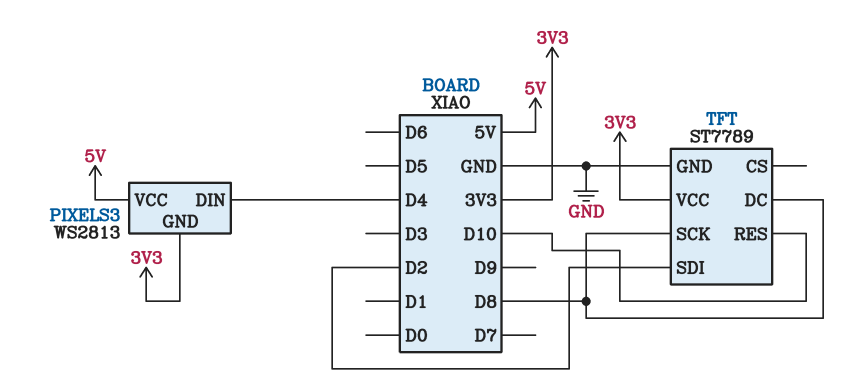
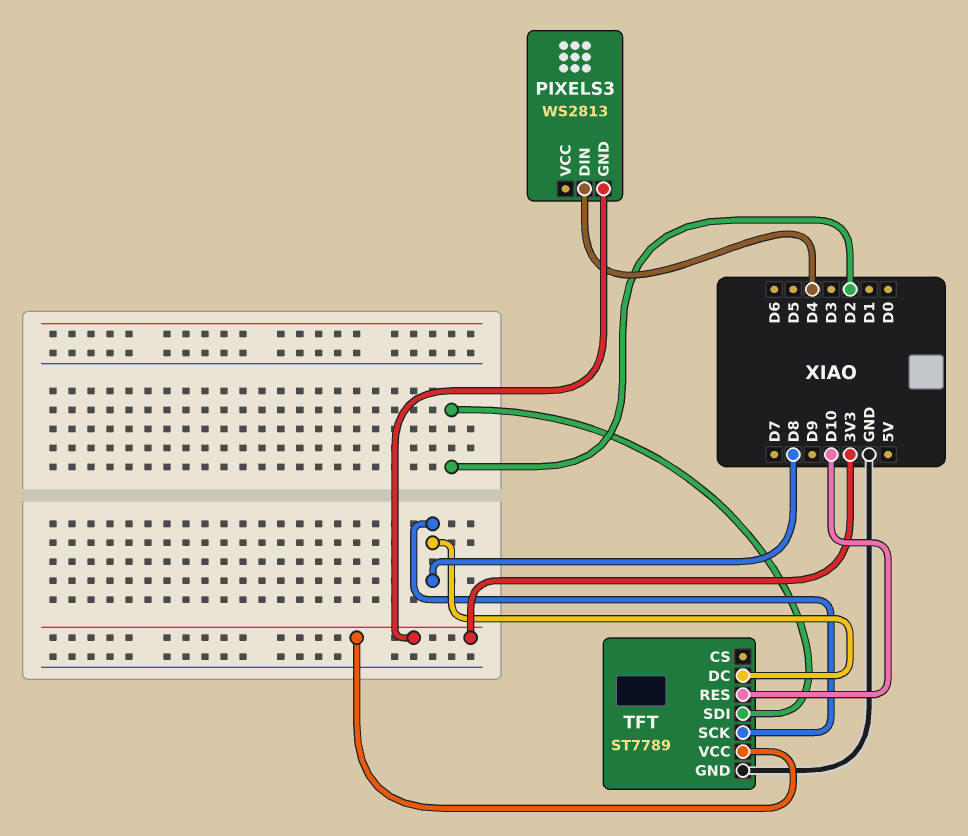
PIXELS3 pin VCC: 5V -> none

